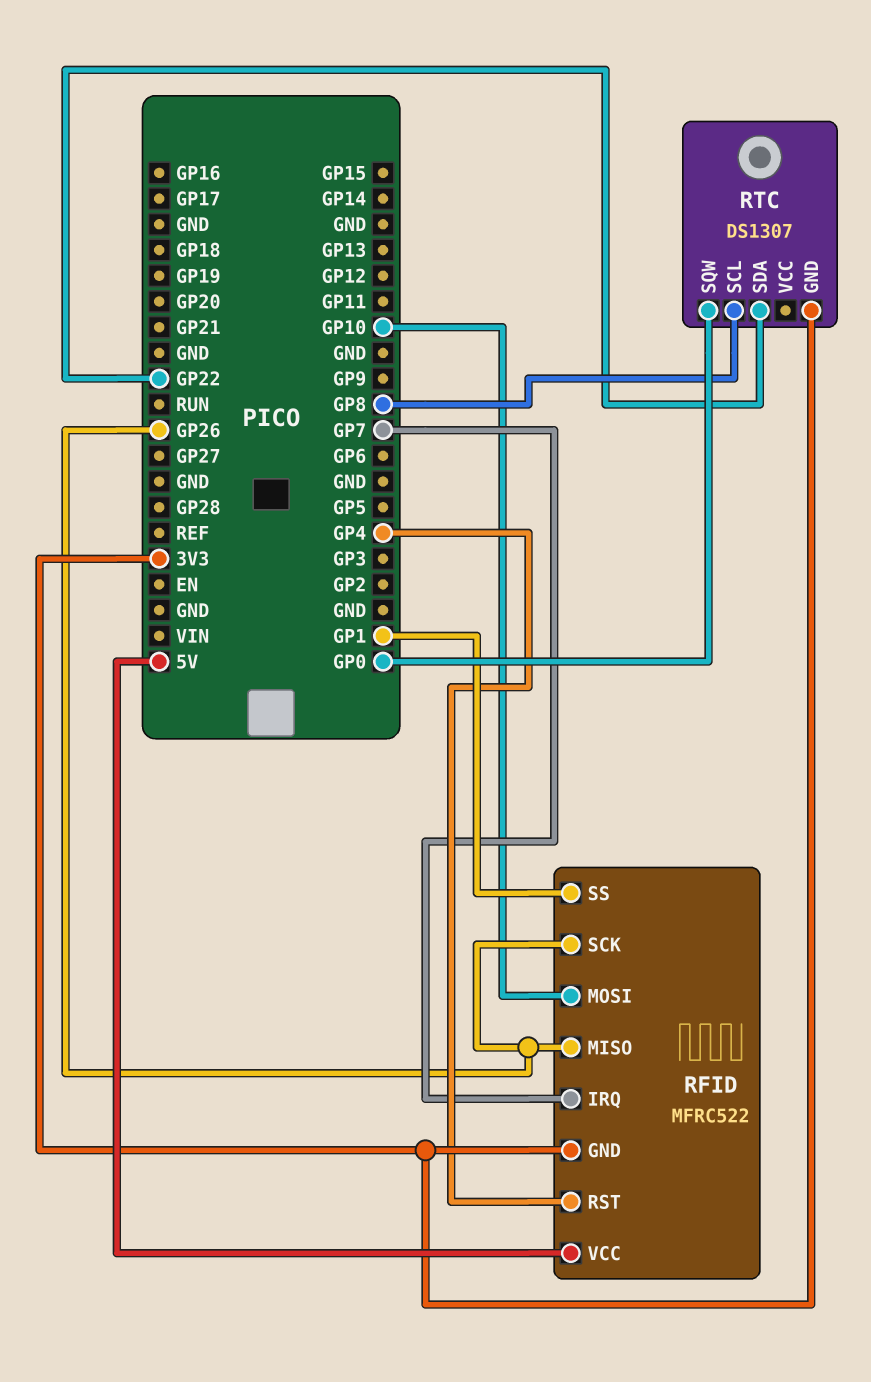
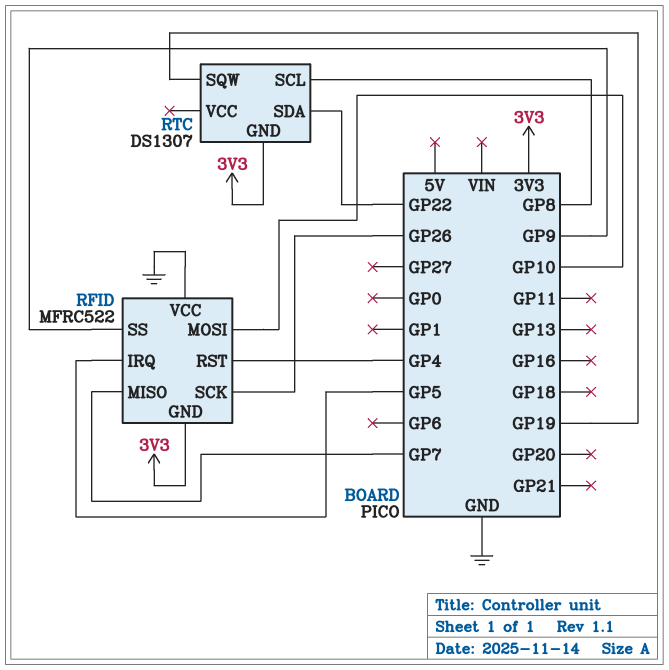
RFID pin IRQ: GP7 -> GP5
RFID pin MISO: GP26 -> GP7
RFID pin SS: GP1 -> GP9
RFID pin VCC: 5V -> GND
RTC pin SQW: GP0 -> GP19

